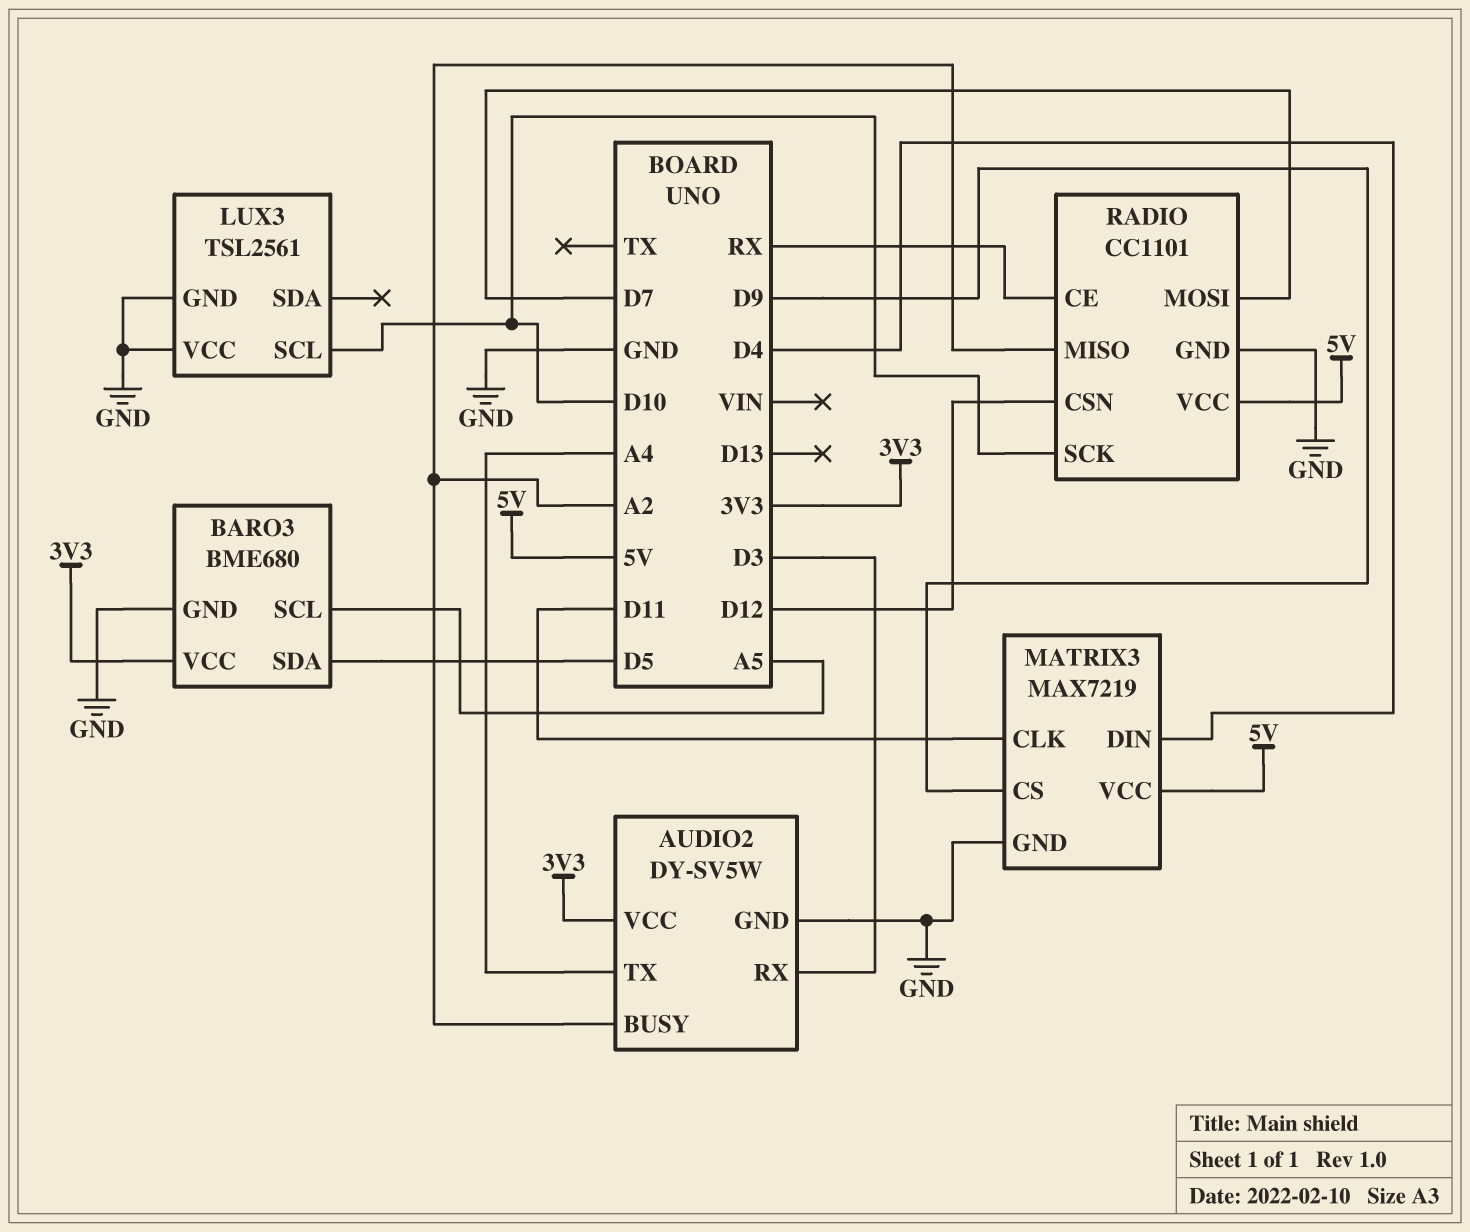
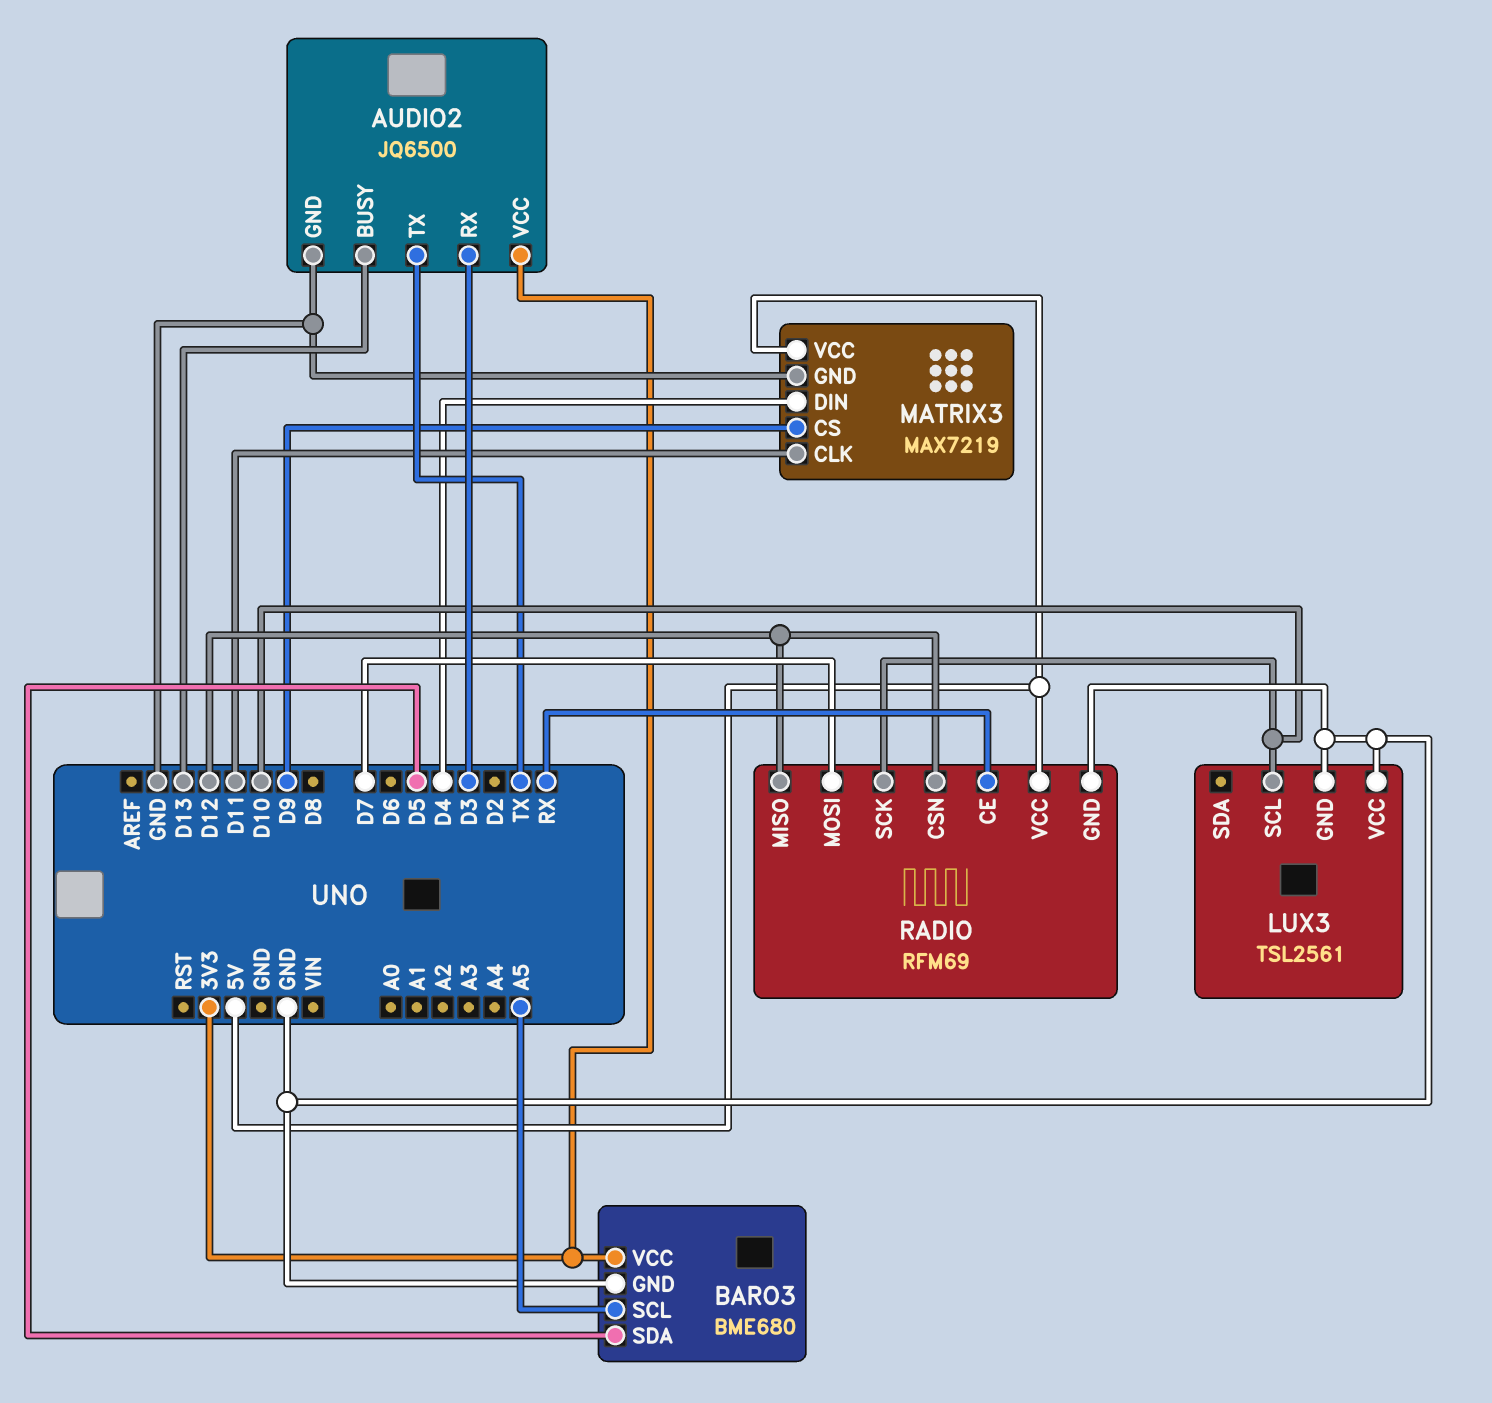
AUDIO2: DY-SV5W -> JQ6500
AUDIO2 pin BUSY: A2 -> D13
AUDIO2 pin TX: A4 -> TX
RADIO: CC1101 -> RFM69
RADIO pin MISO: A2 -> D12

